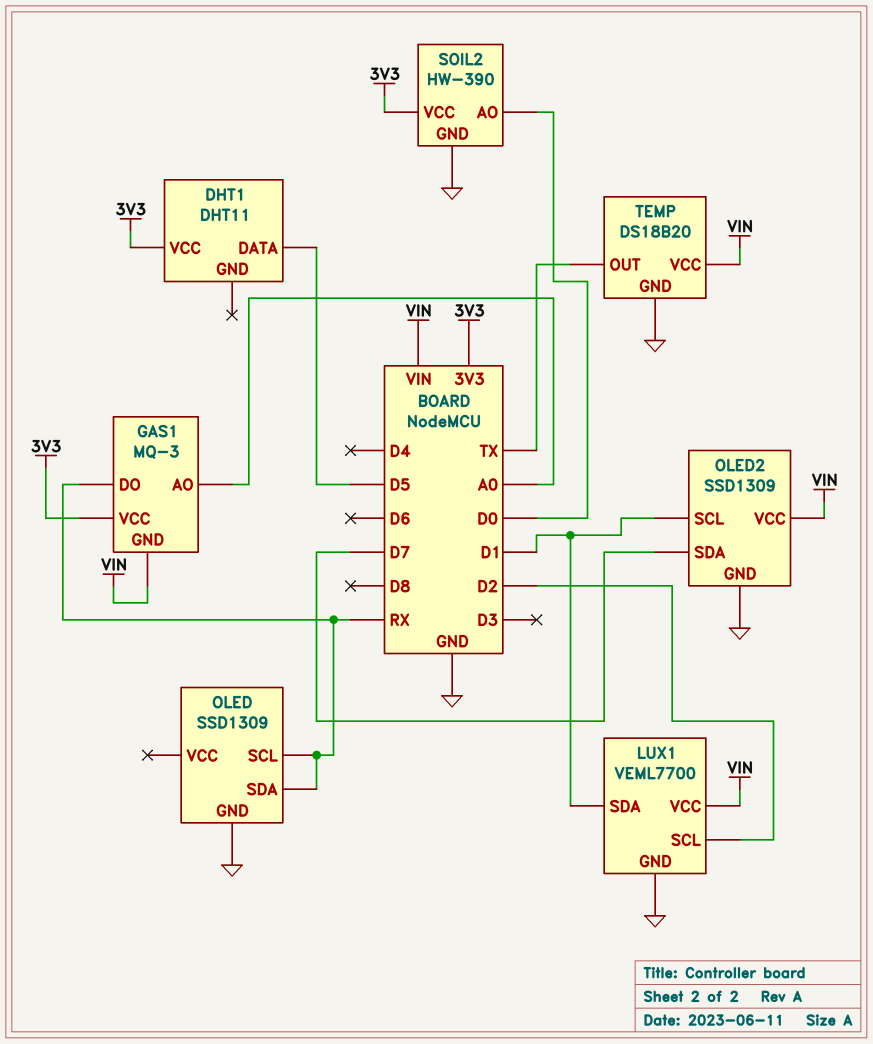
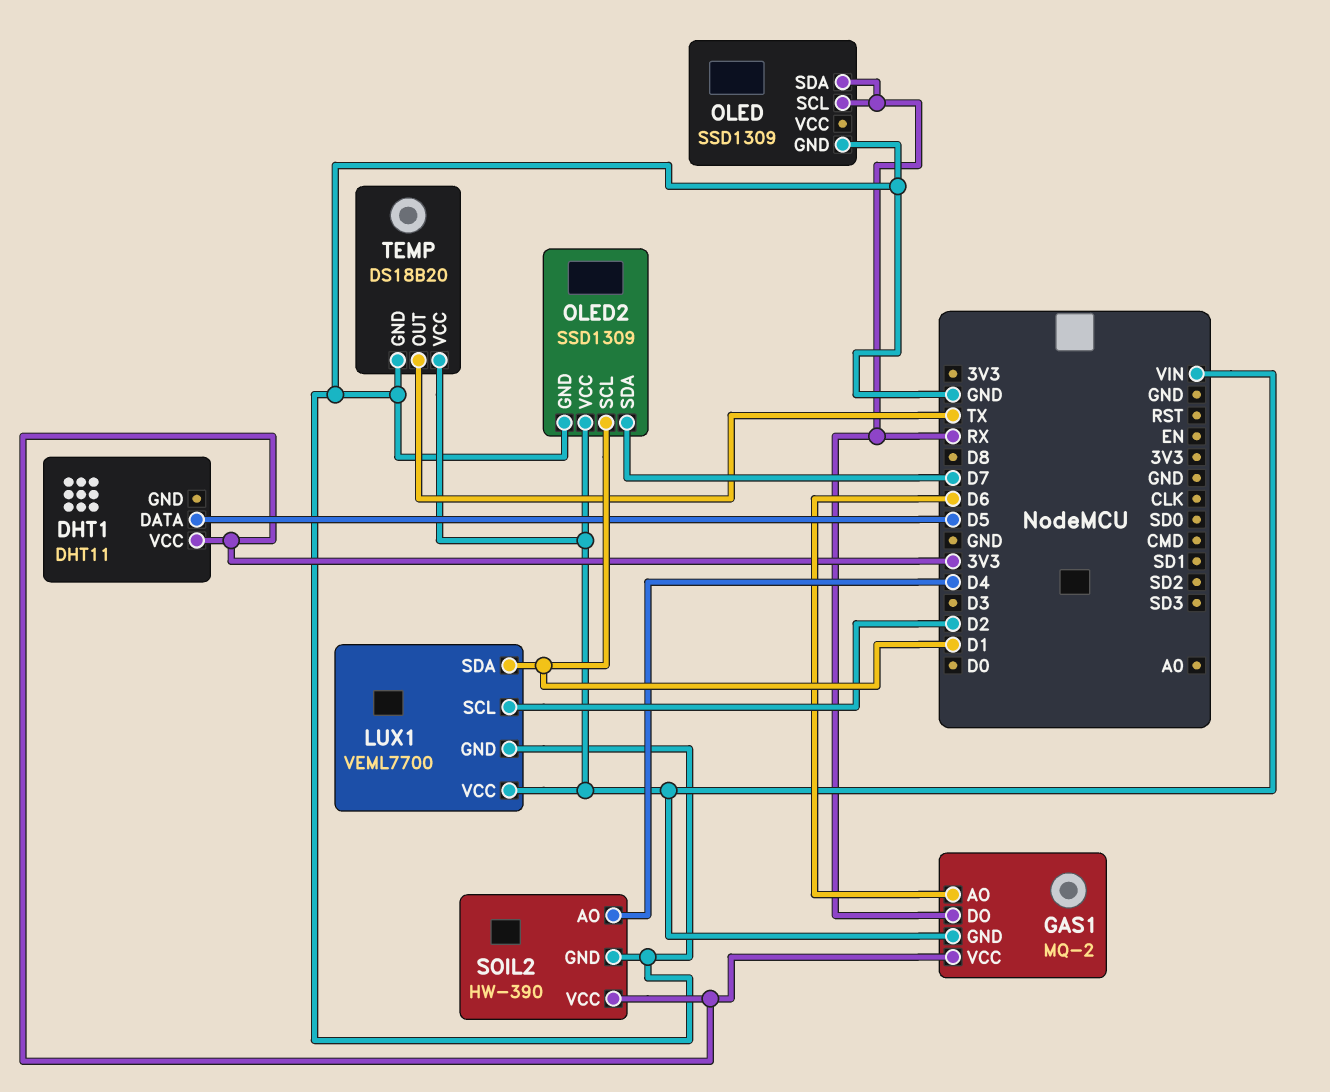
GAS1: MQ-3 -> MQ-2
GAS1 pin AO: A0 -> D6
SOIL2 pin AO: D0 -> D4

